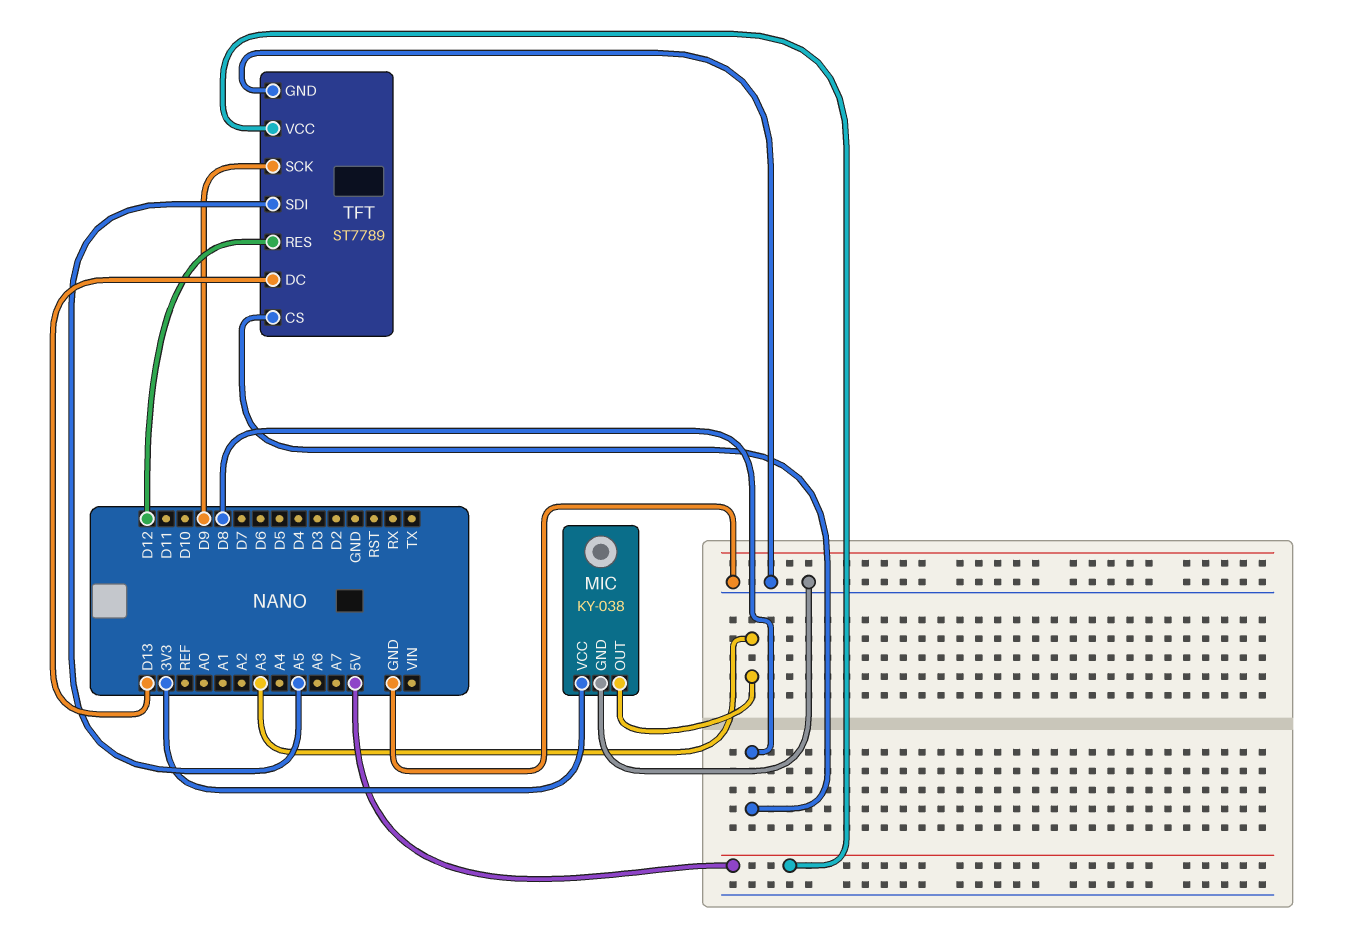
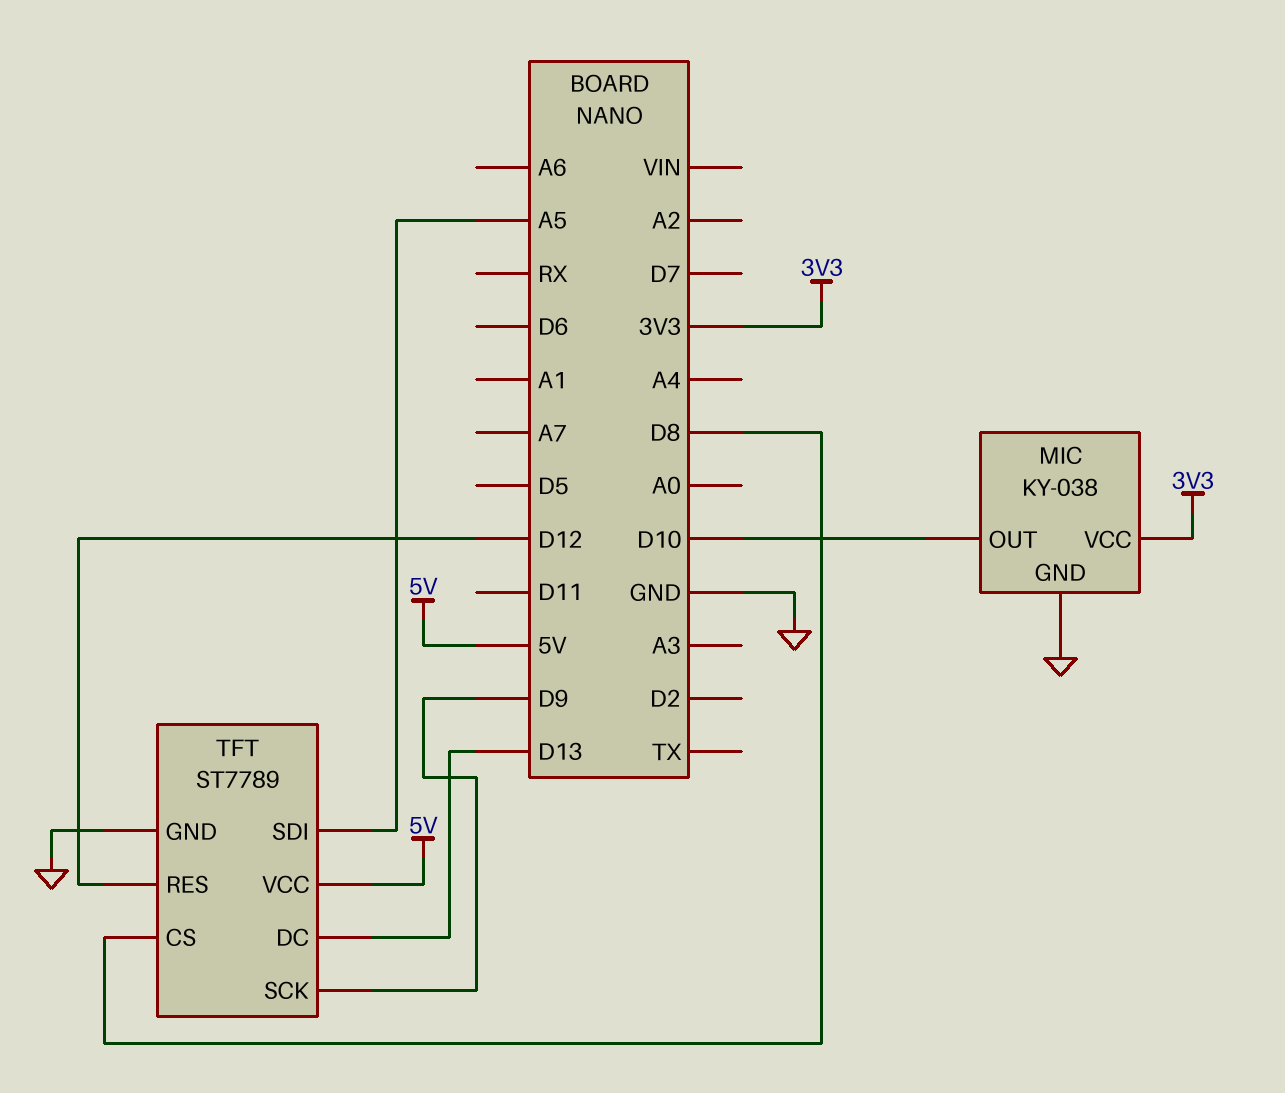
MIC pin OUT: A3 -> D10

